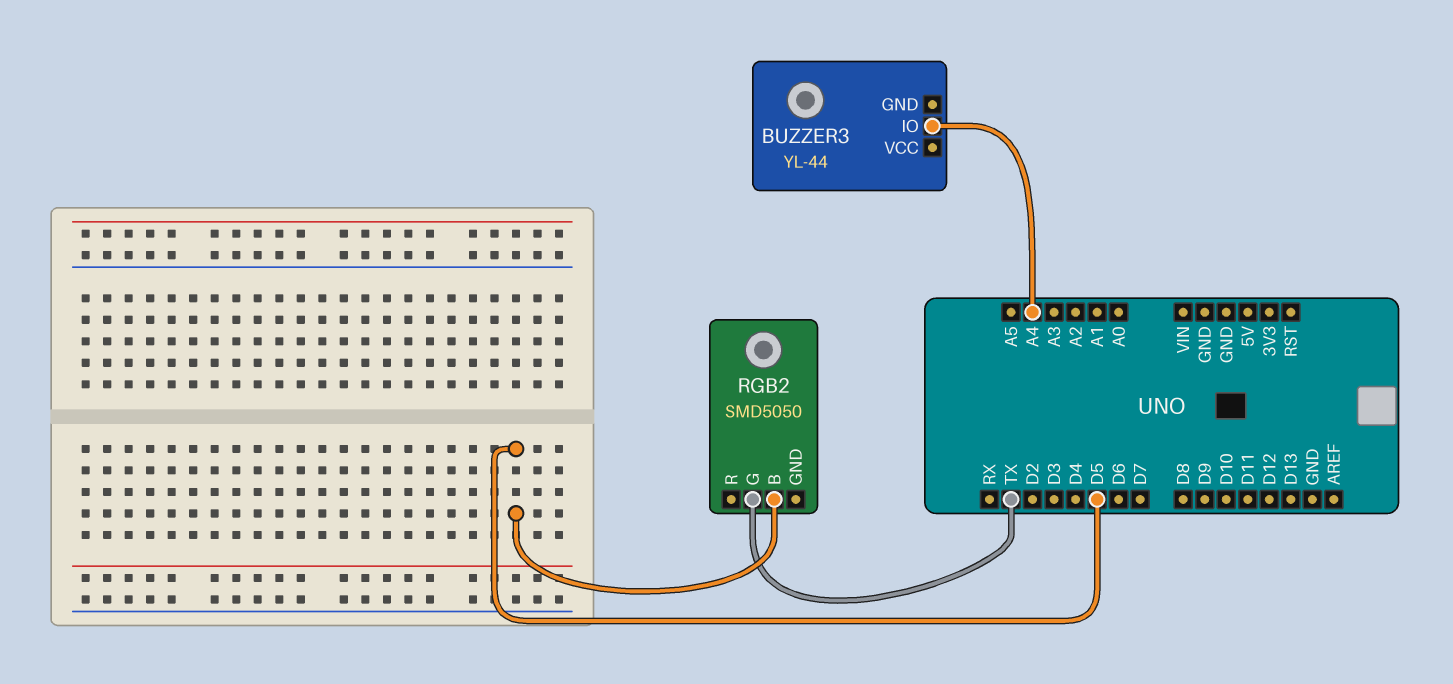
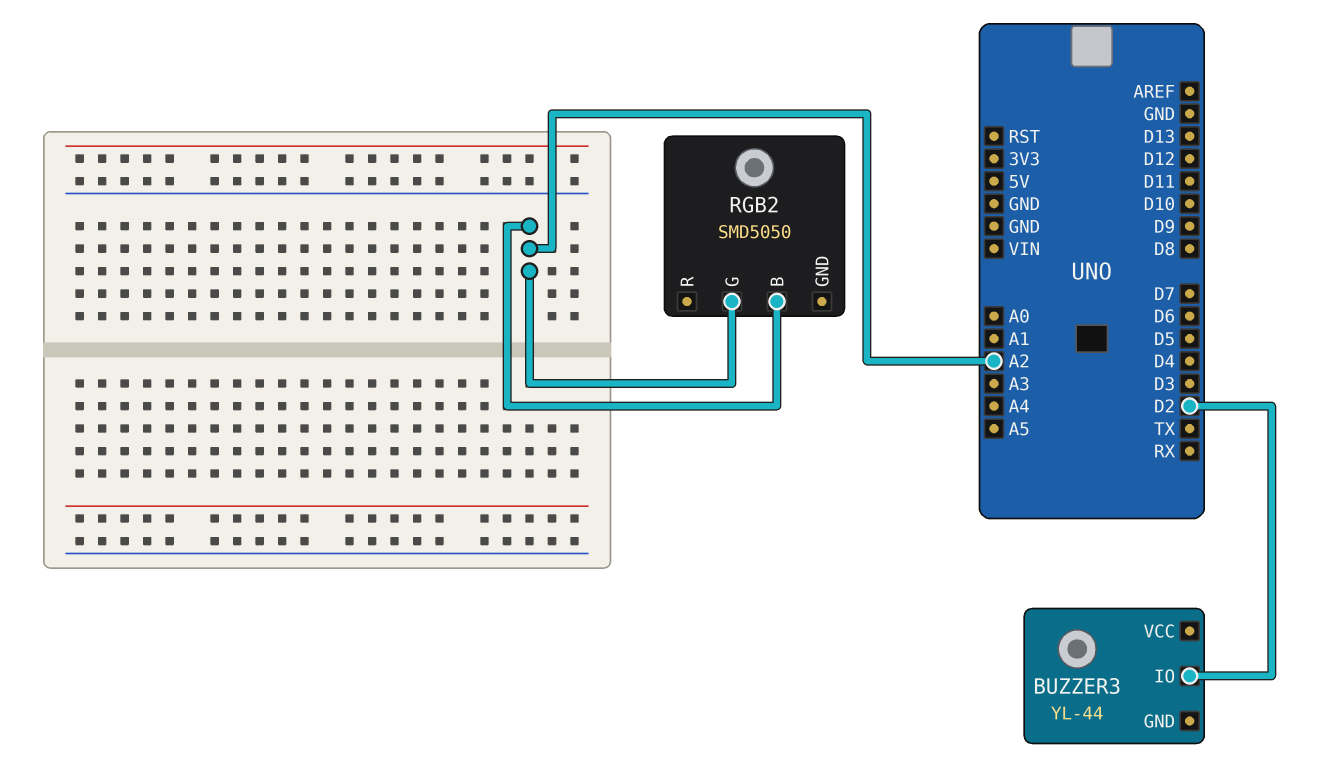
BUZZER3 pin IO: A4 -> D2
RGB2 pin B: D5 -> A2
RGB2 pin G: TX -> A2

